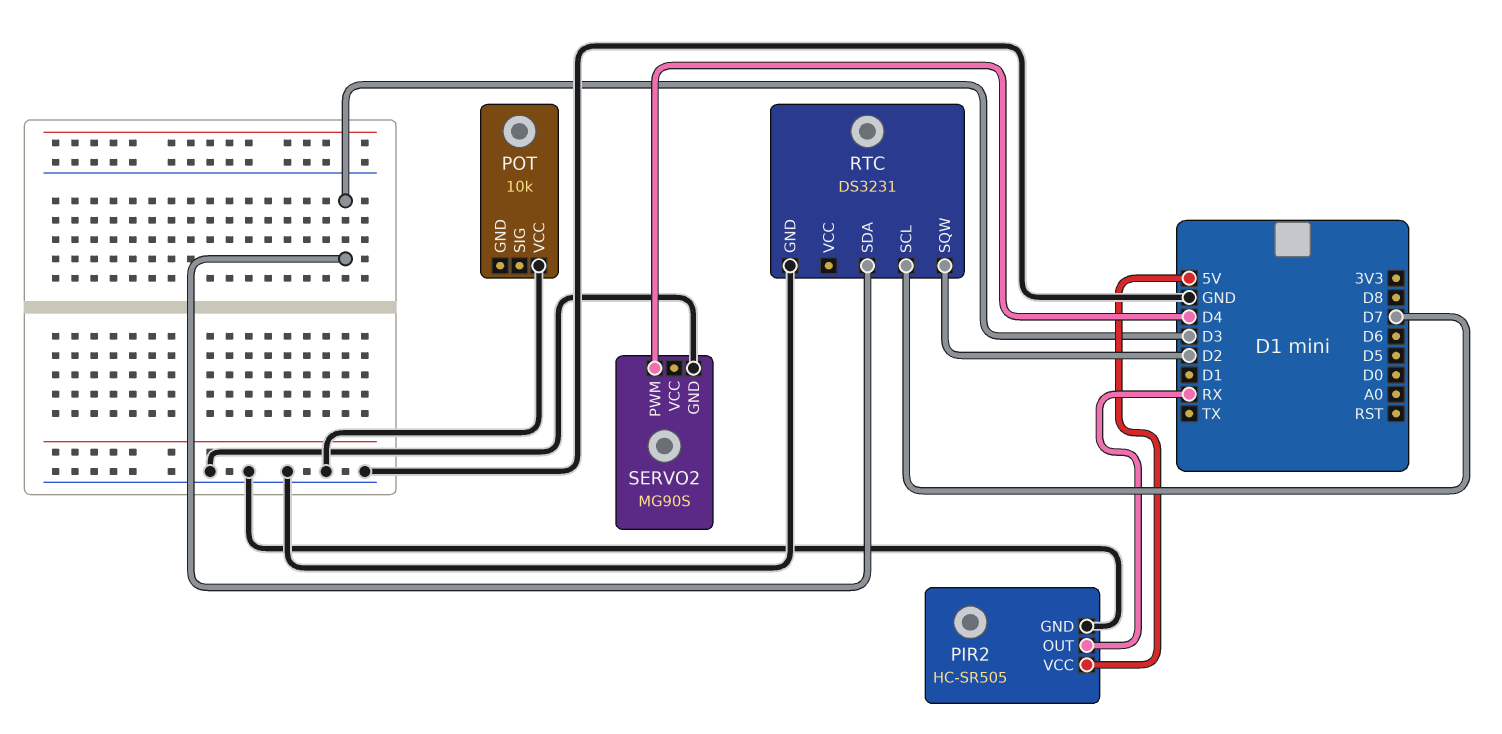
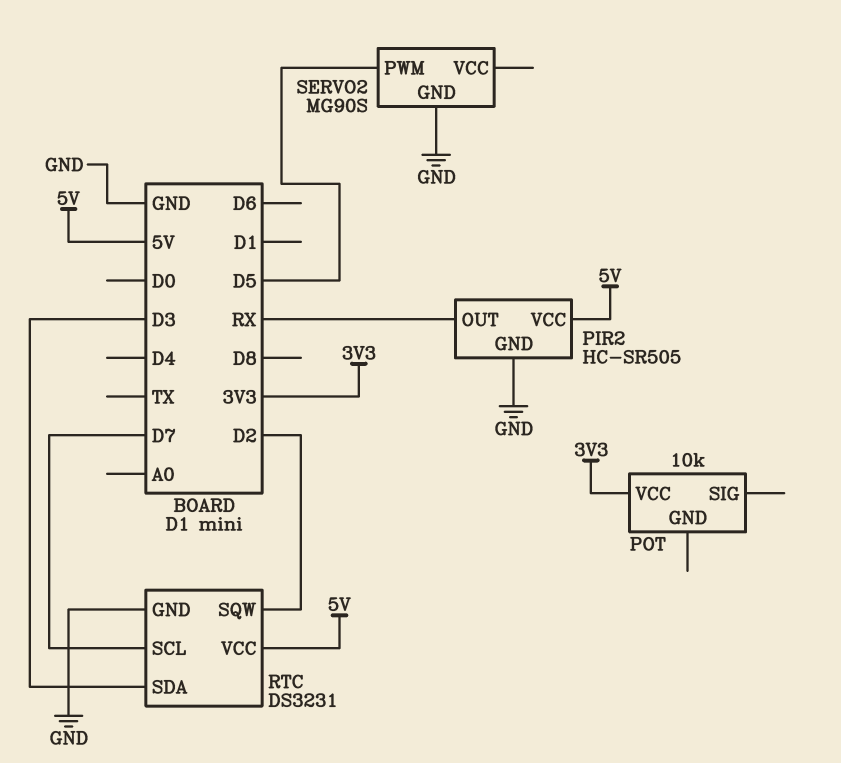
POT pin VCC: GND -> 3V3
RTC pin VCC: none -> 5V
SERVO2 pin PWM: D4 -> D5

